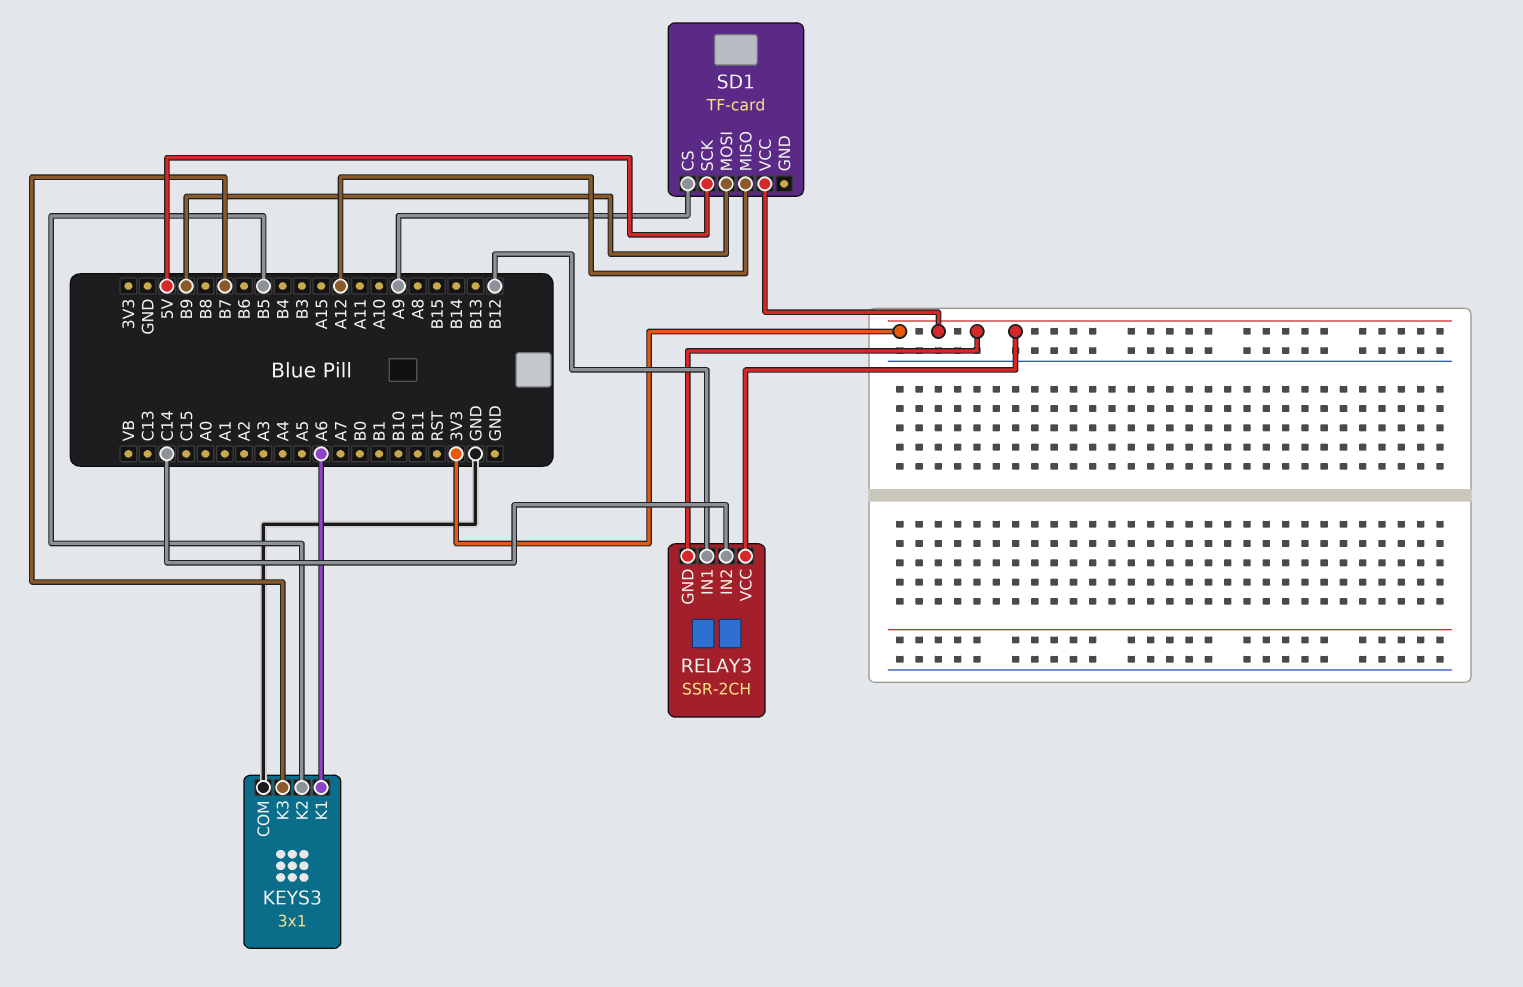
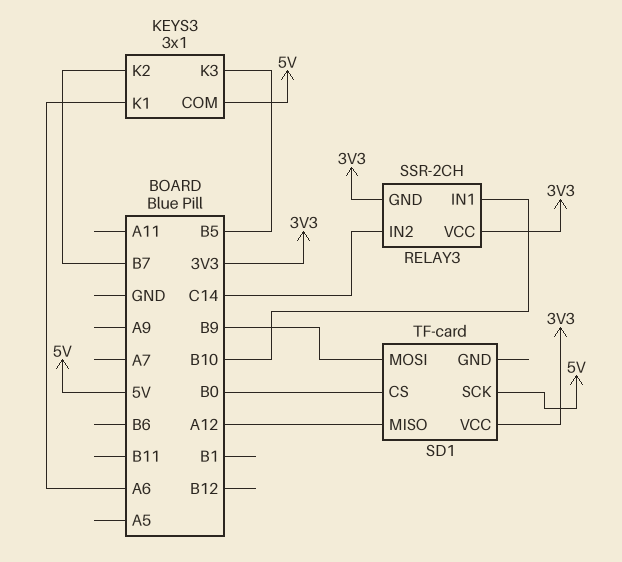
KEYS3 pin COM: GND -> 5V
KEYS3 pin K2: B5 -> B7
KEYS3 pin K3: B7 -> B5
RELAY3 pin IN1: B12 -> B10
SD1 pin CS: A9 -> B0

